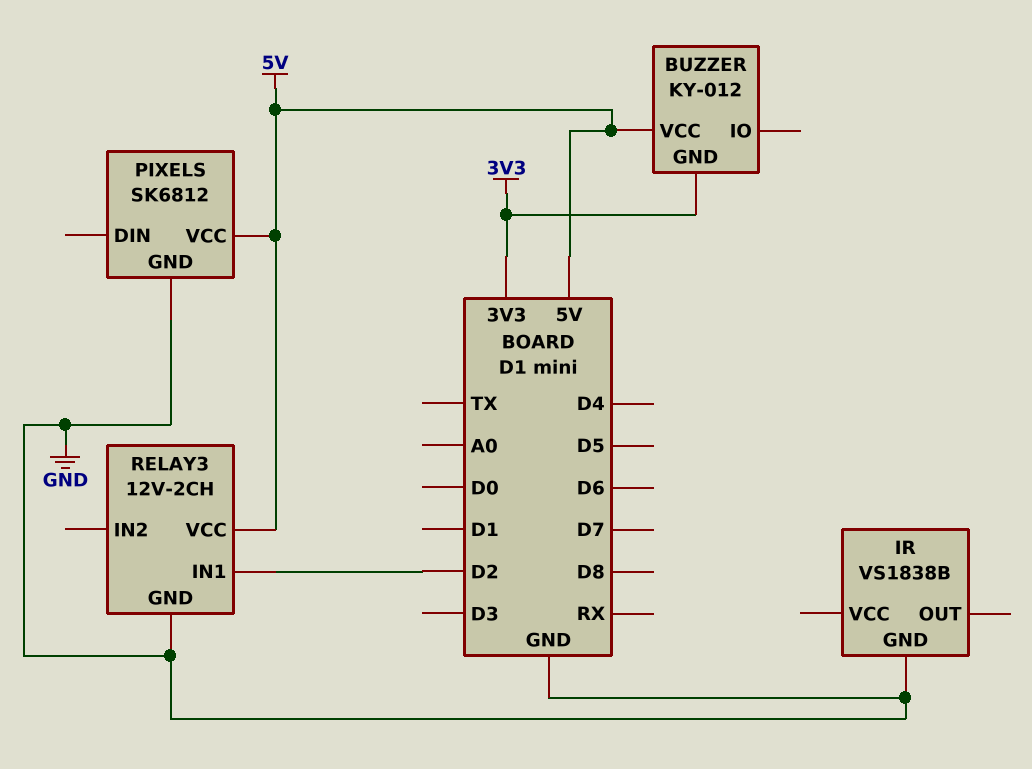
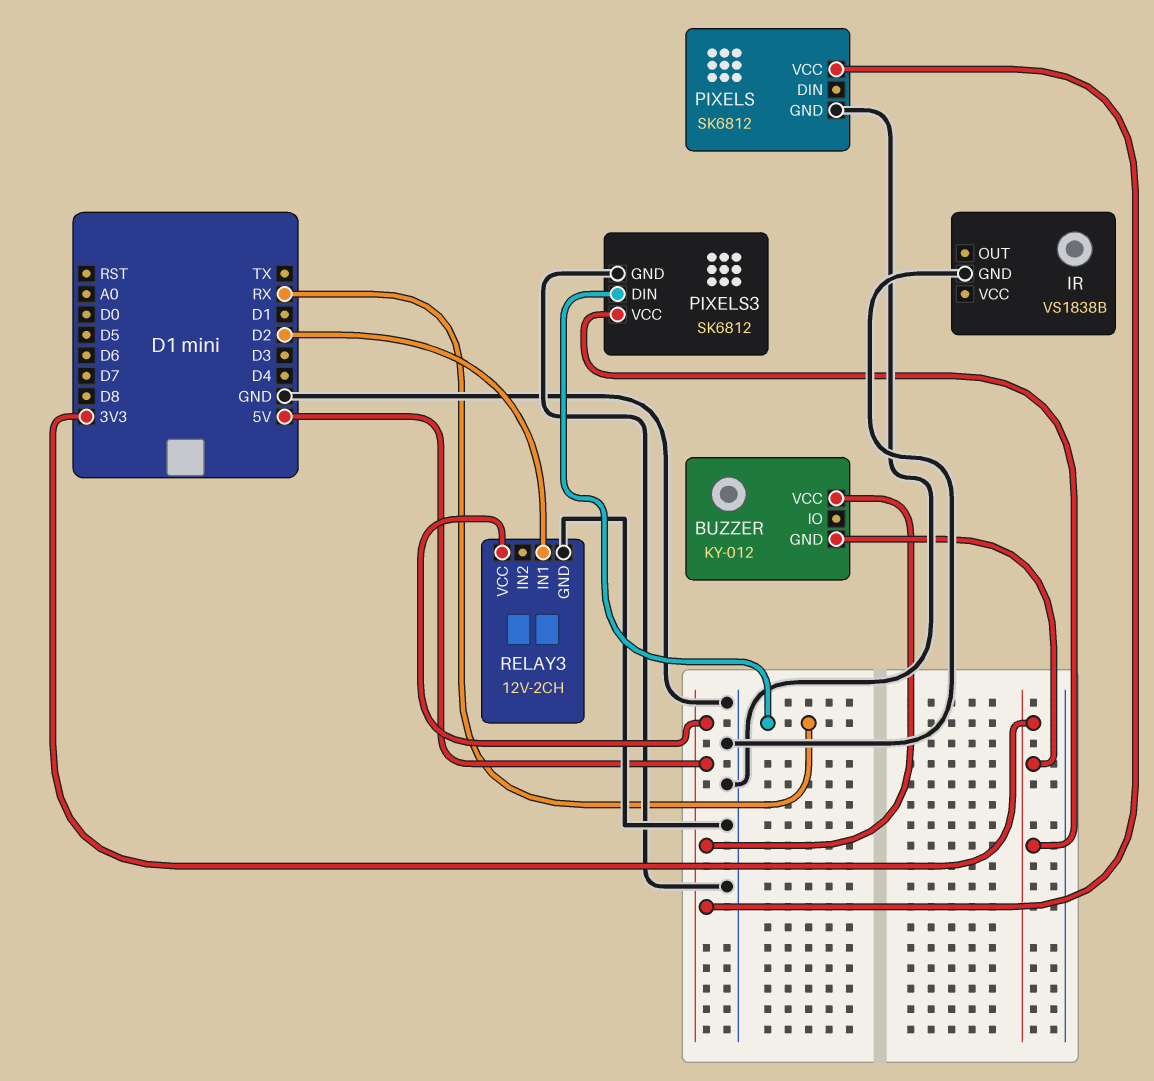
PIXELS3: none -> SK6812
PIXELS3 pin DIN: none -> RX
PIXELS3 pin GND: none -> GND
PIXELS3 pin VCC: none -> 3V3

